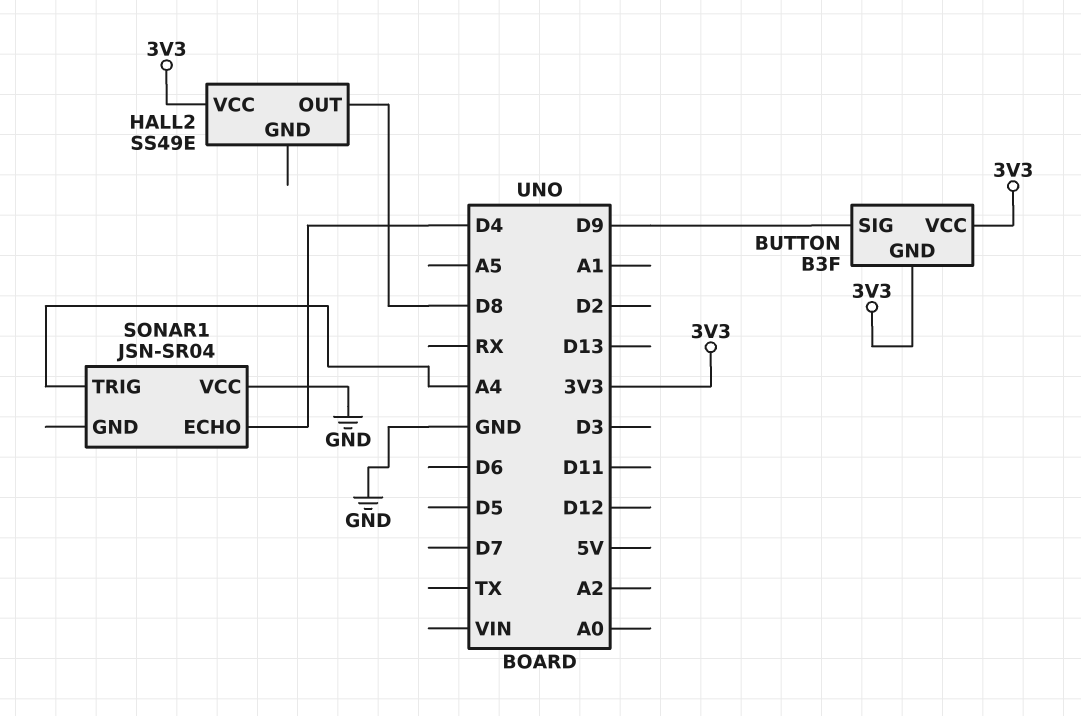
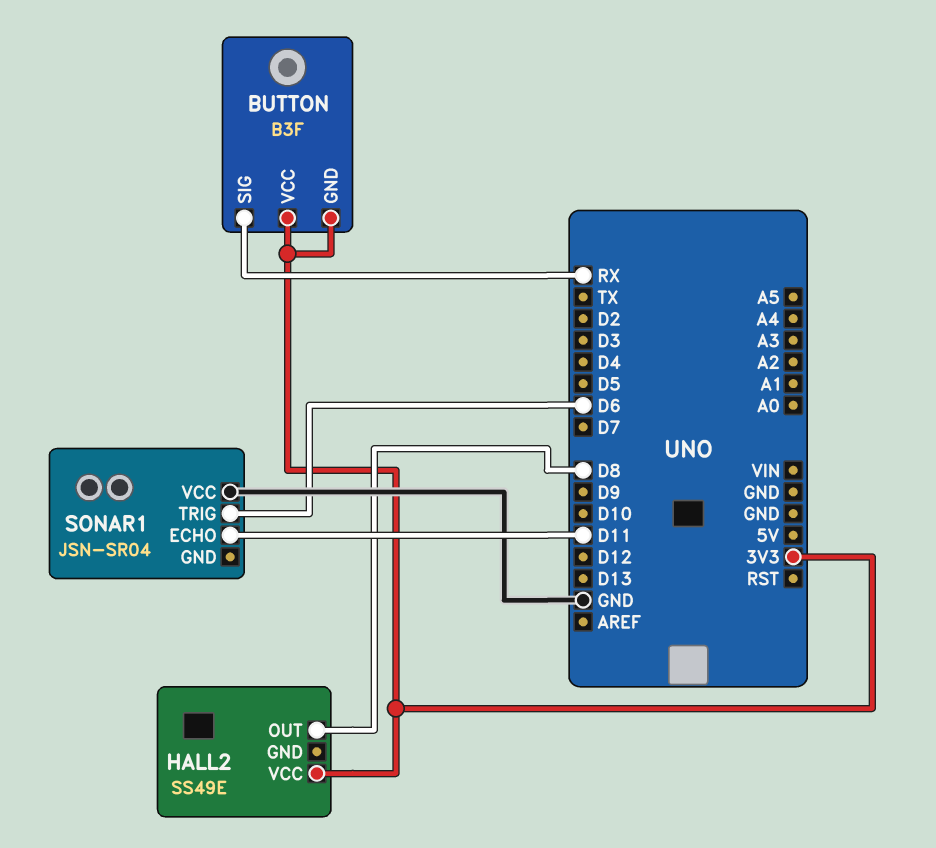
BUTTON pin SIG: D9 -> RX
SONAR1 pin ECHO: D4 -> D11
SONAR1 pin TRIG: A4 -> D6

